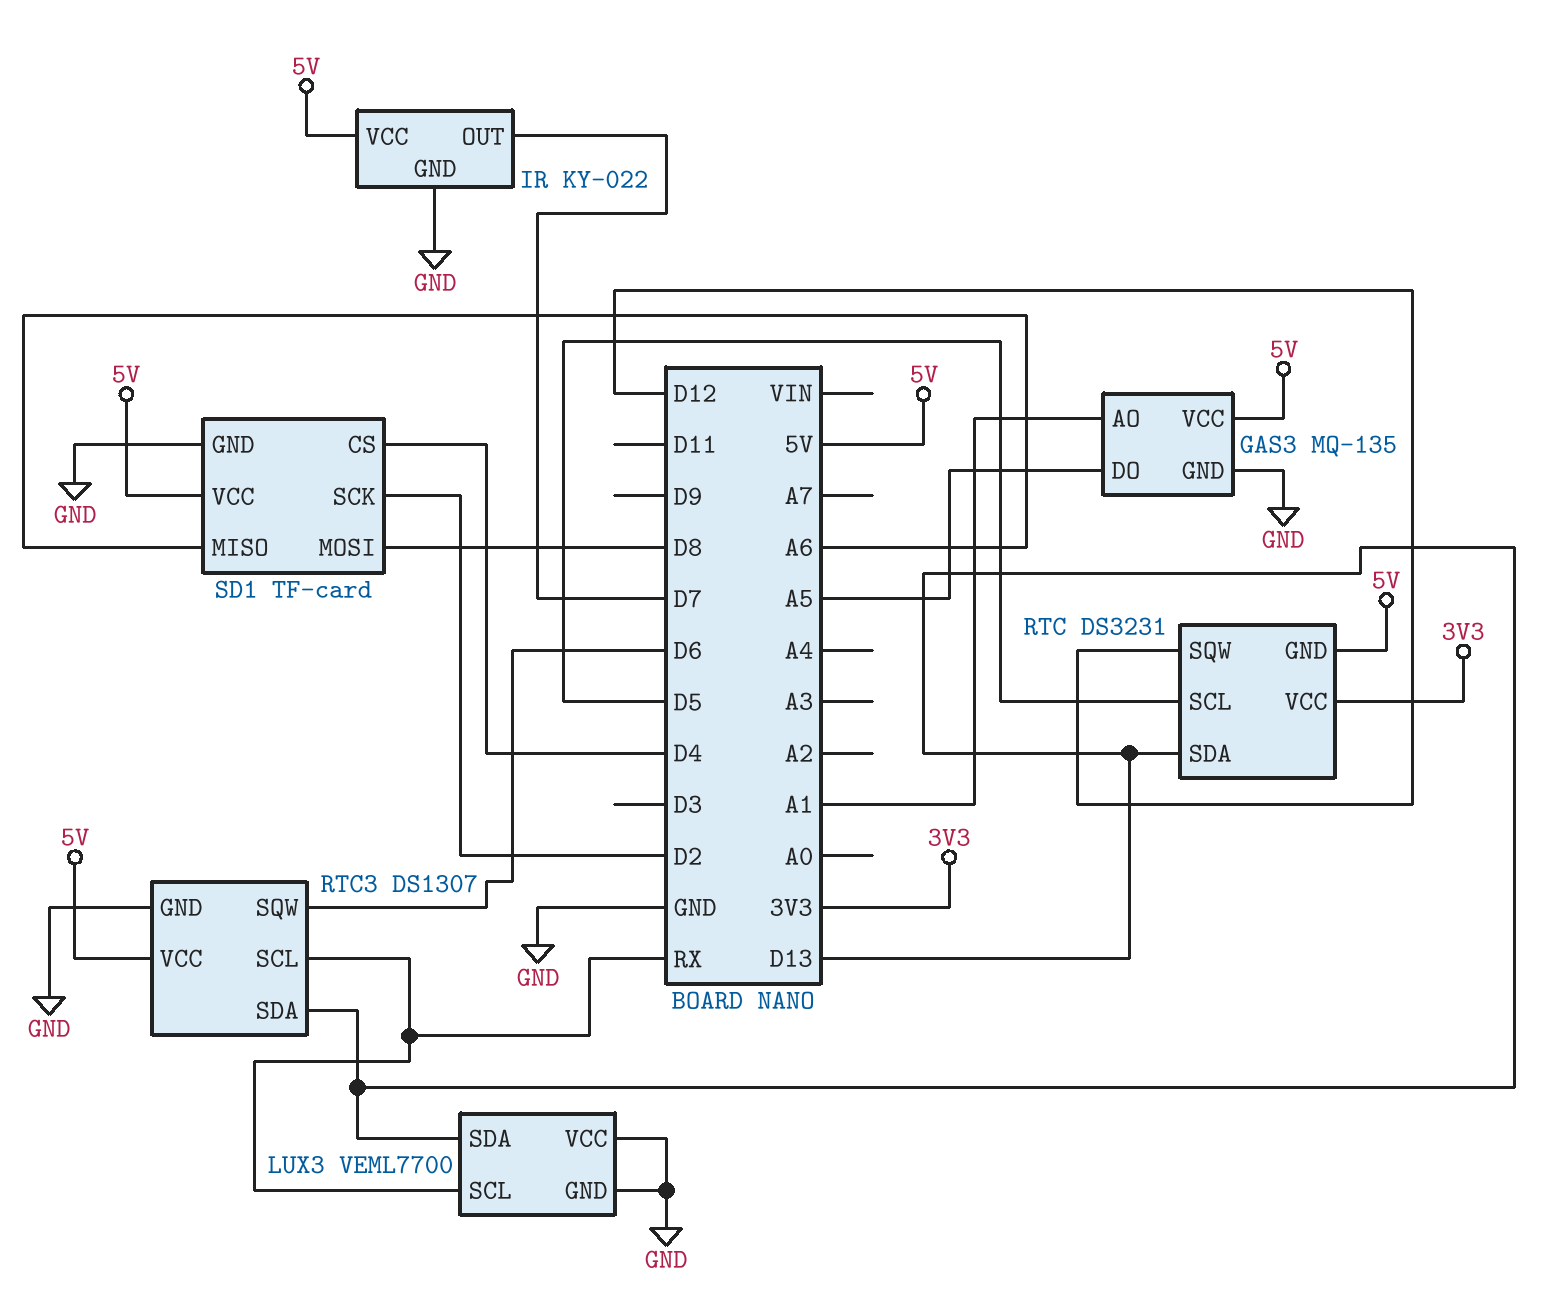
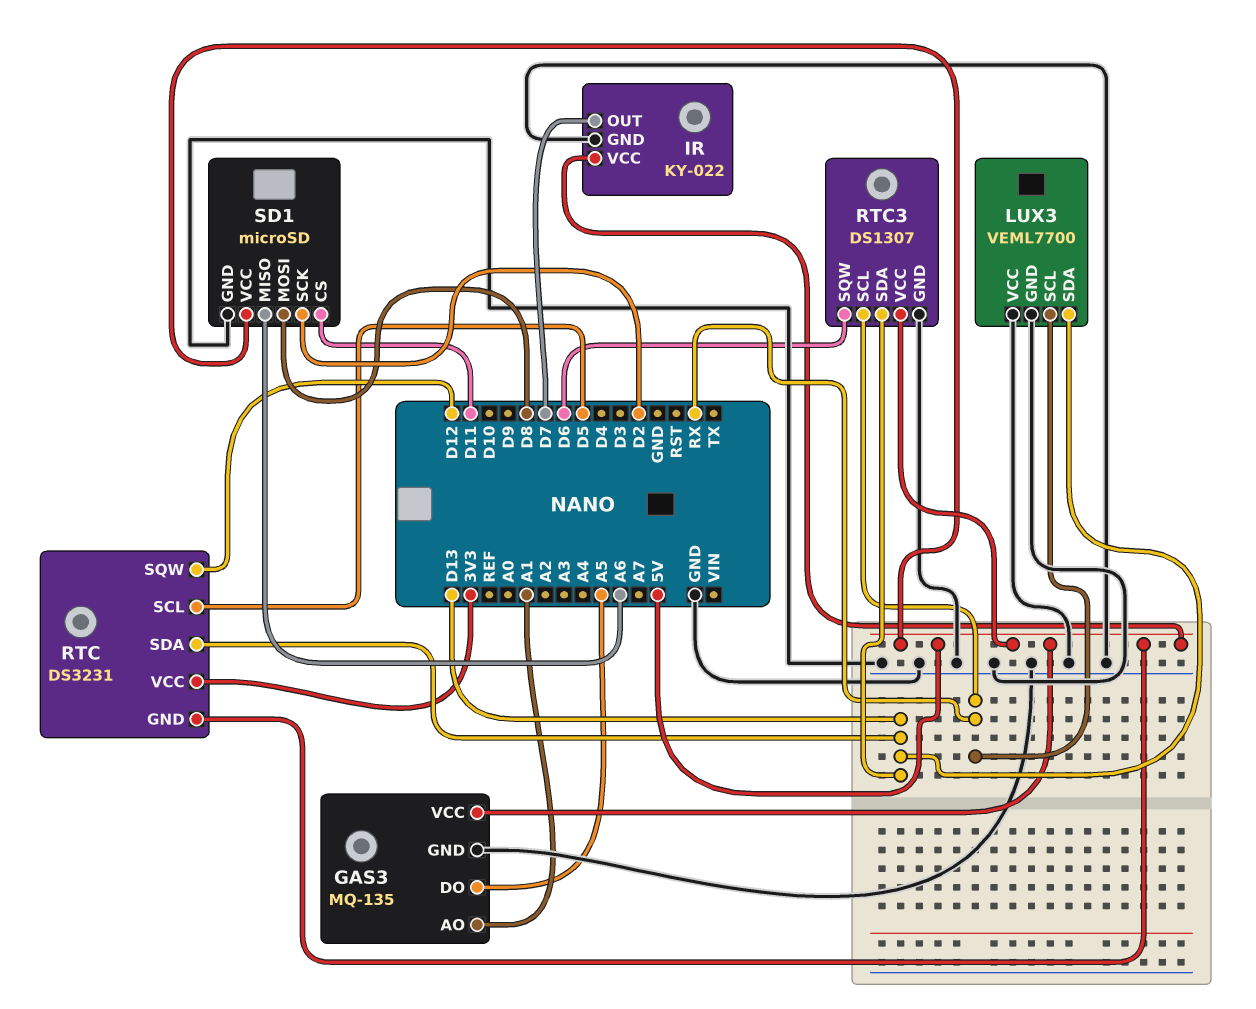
SD1: TF-card -> microSD
SD1 pin CS: D4 -> D11

